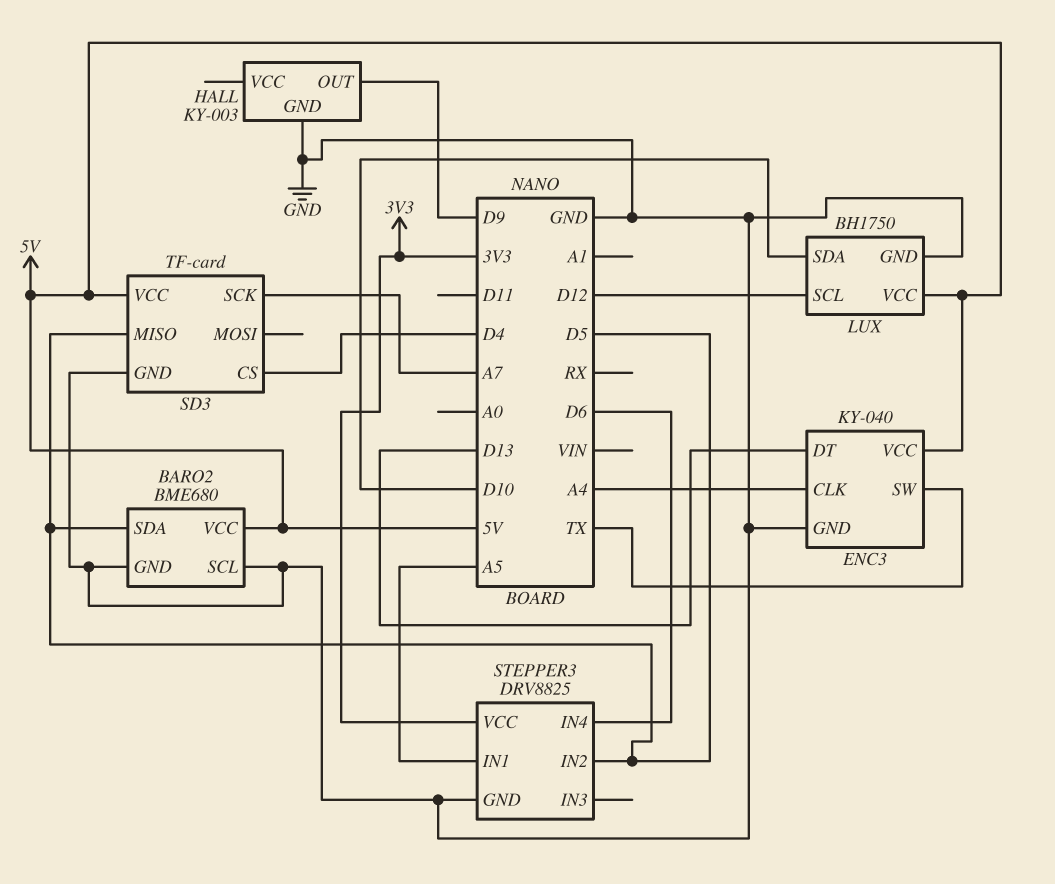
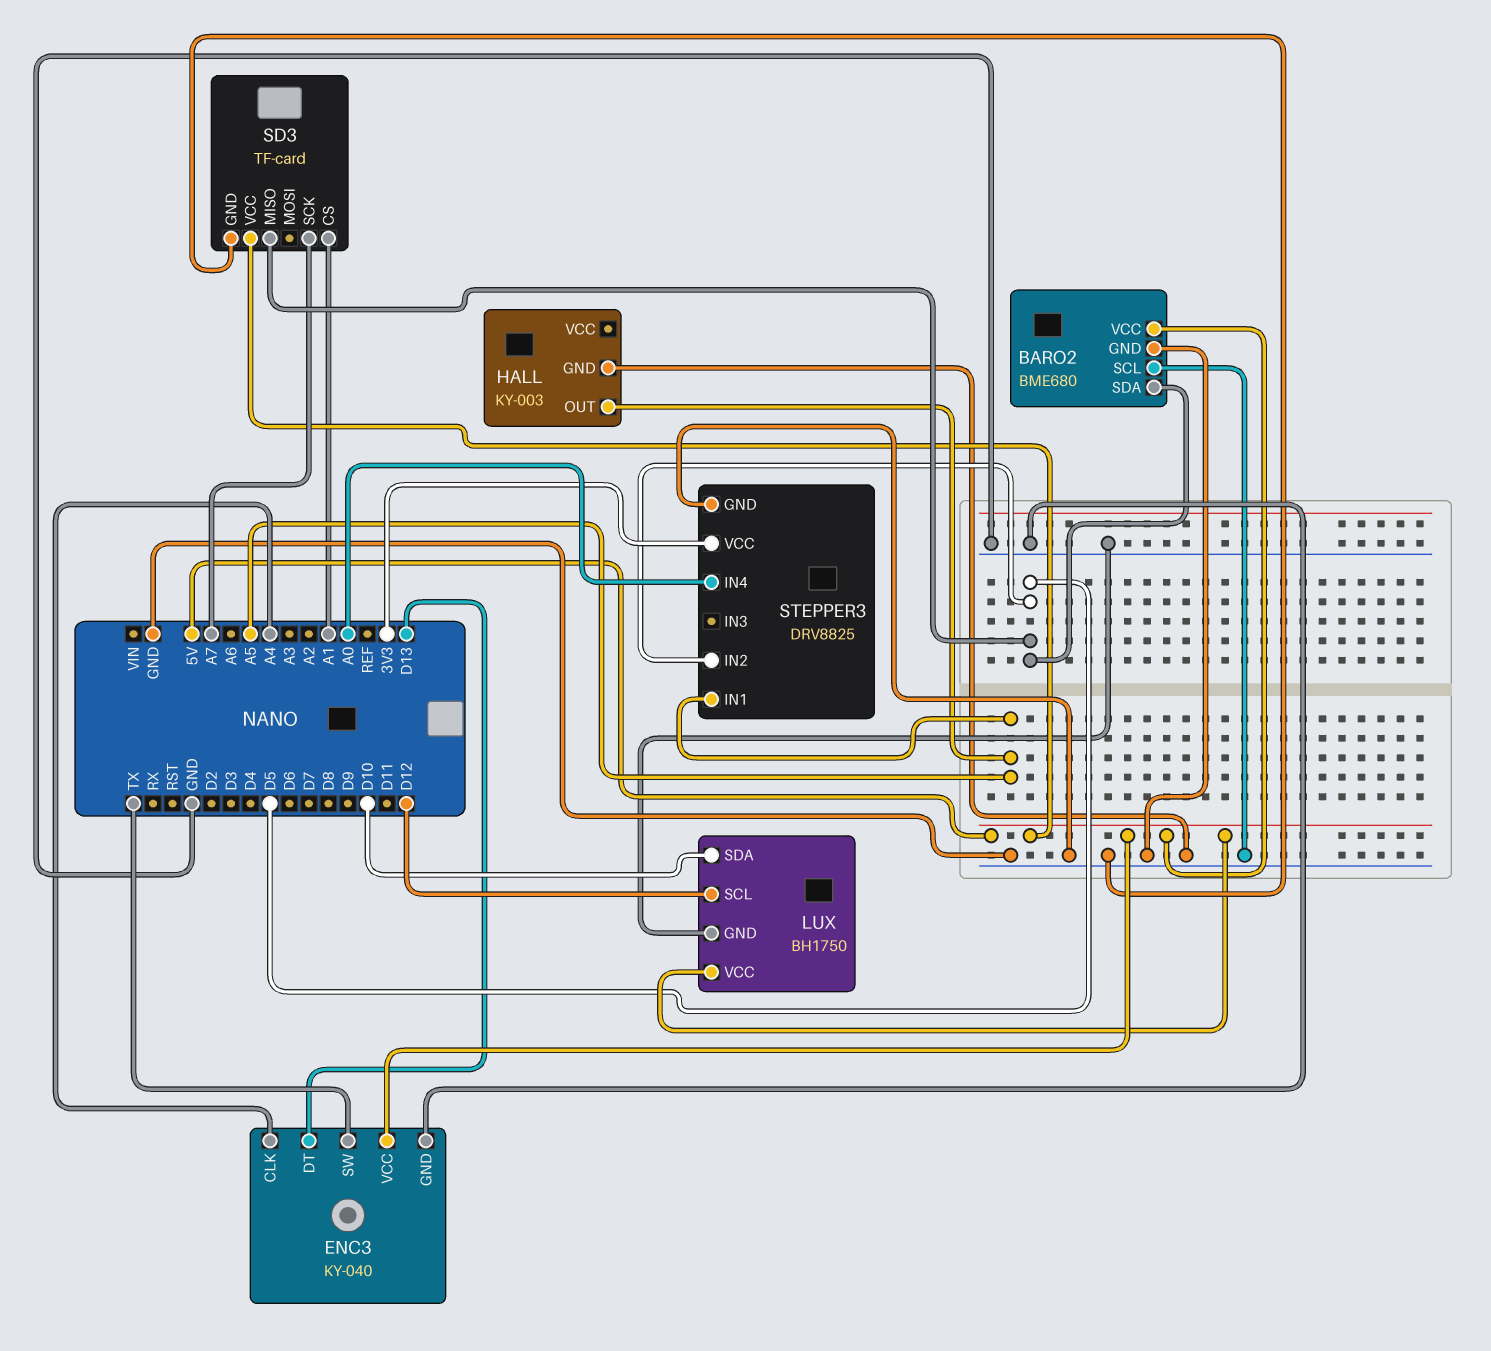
HALL pin OUT: D9 -> A5
SD3 pin CS: D4 -> A1
STEPPER3 pin IN4: D6 -> A0

